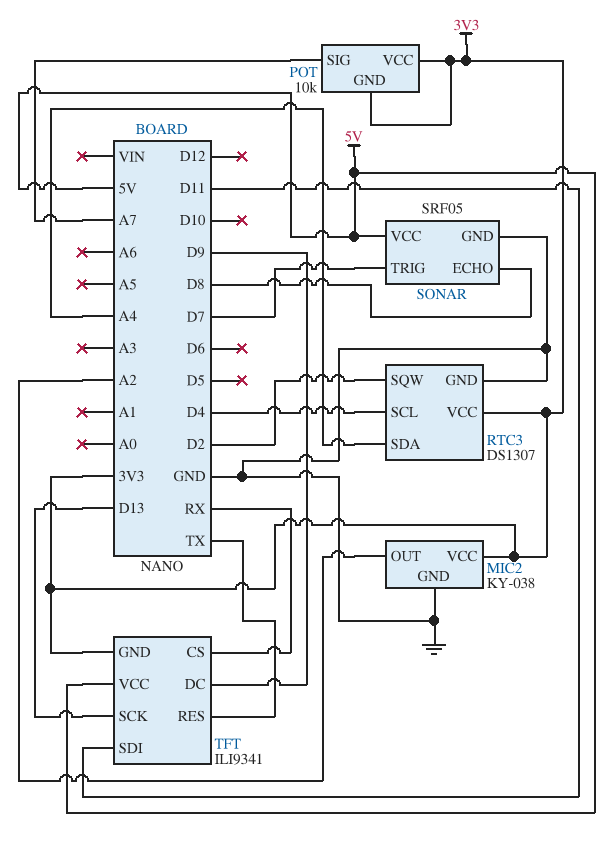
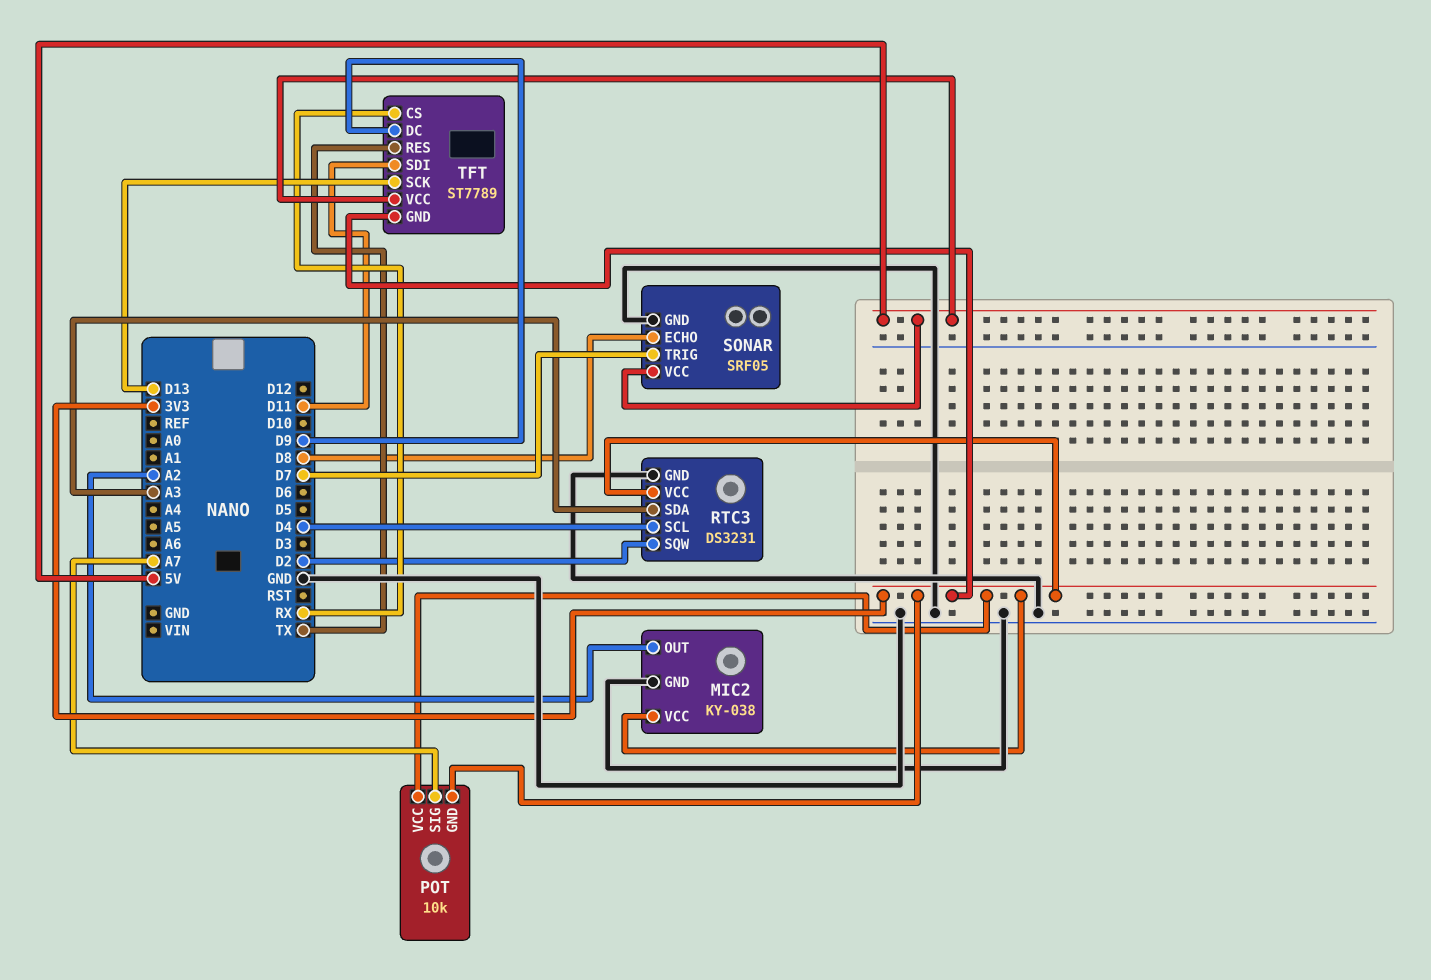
RTC3: DS1307 -> DS3231
RTC3 pin SDA: A4 -> A3
TFT: ILI9341 -> ST7789

